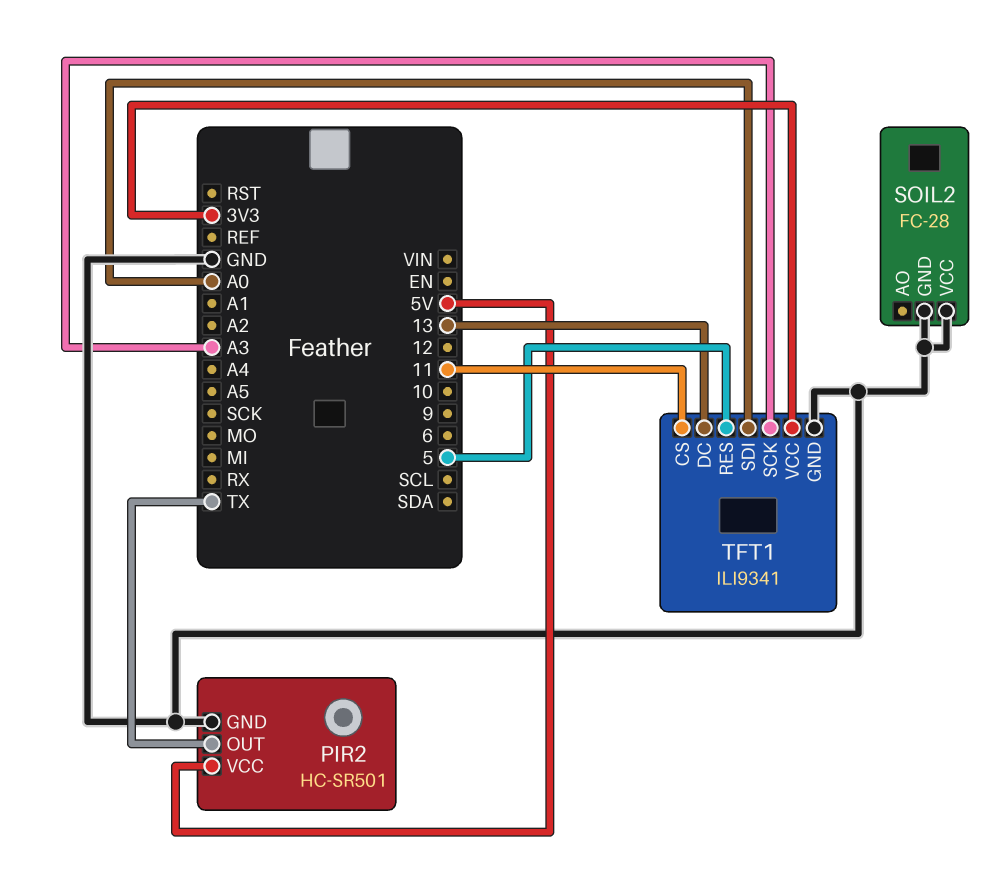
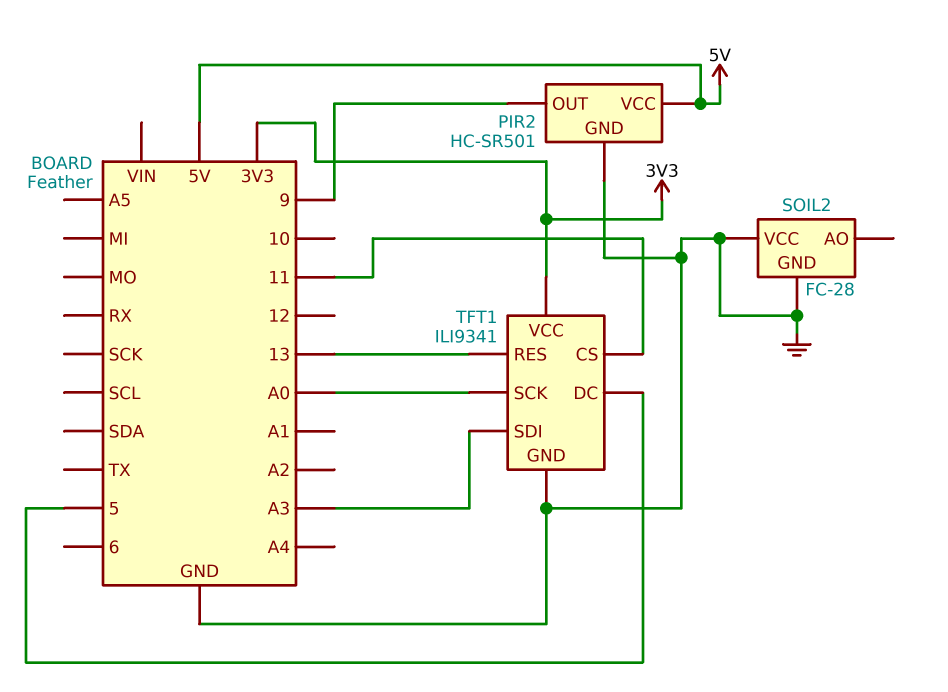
PIR2 pin OUT: TX -> 9
TFT1 pin DC: 13 -> 5
TFT1 pin RES: 5 -> 13
TFT1 pin SCK: A3 -> A0
TFT1 pin SDI: A0 -> A3

